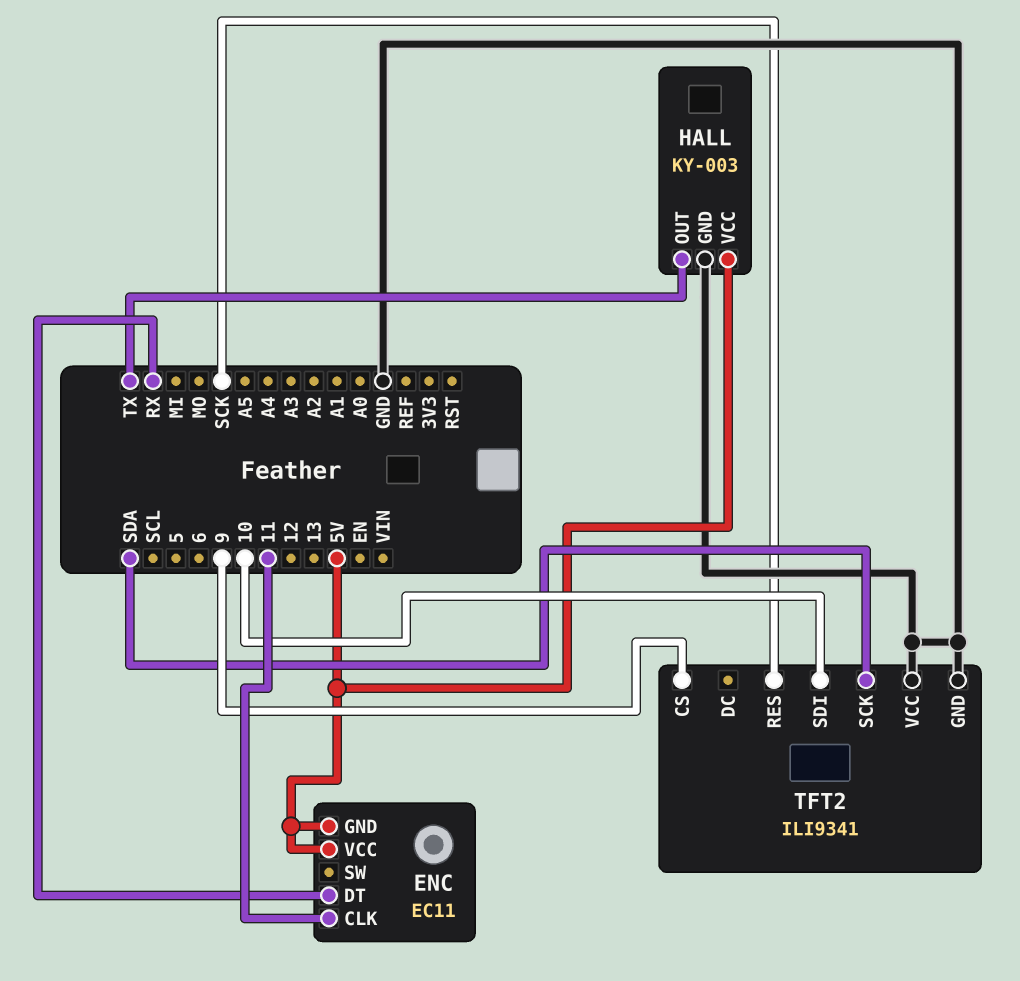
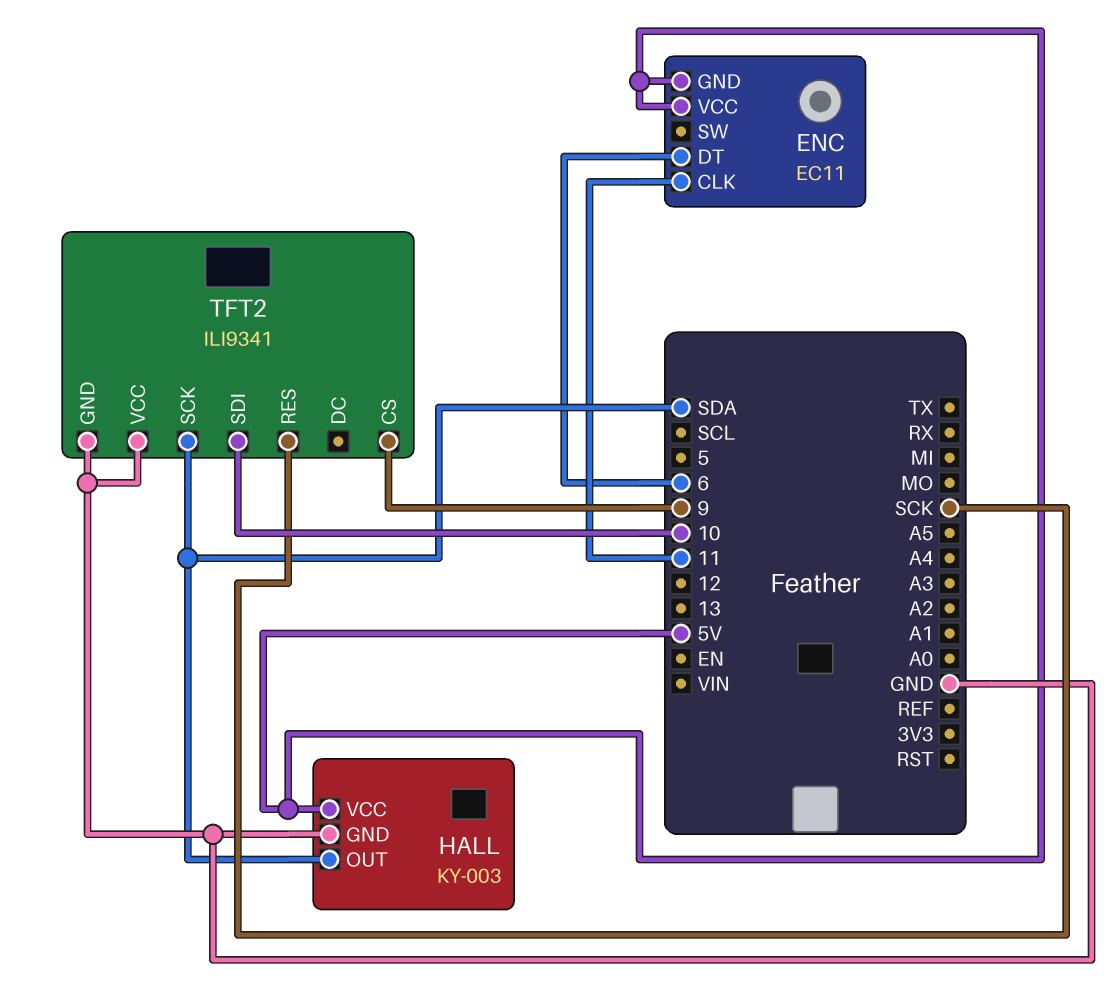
ENC pin DT: RX -> 6
HALL pin OUT: TX -> SDA

